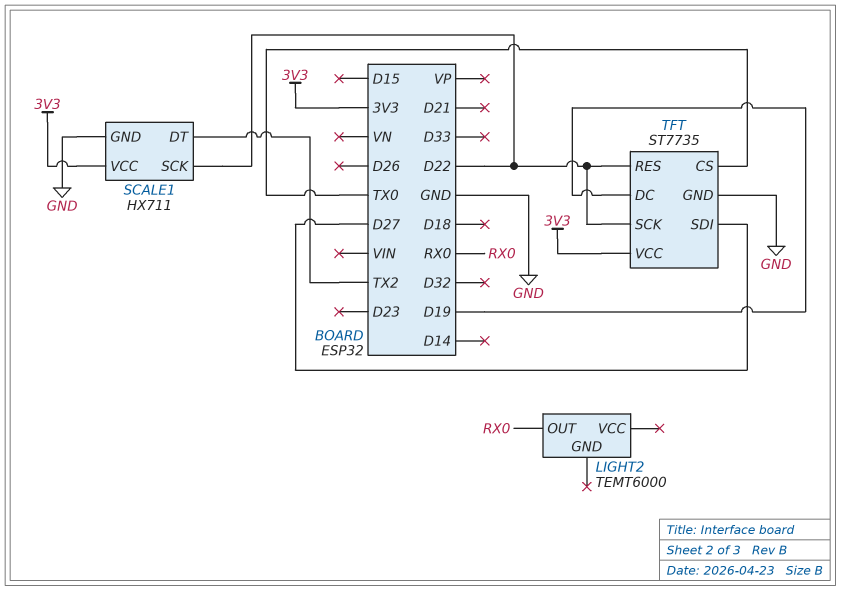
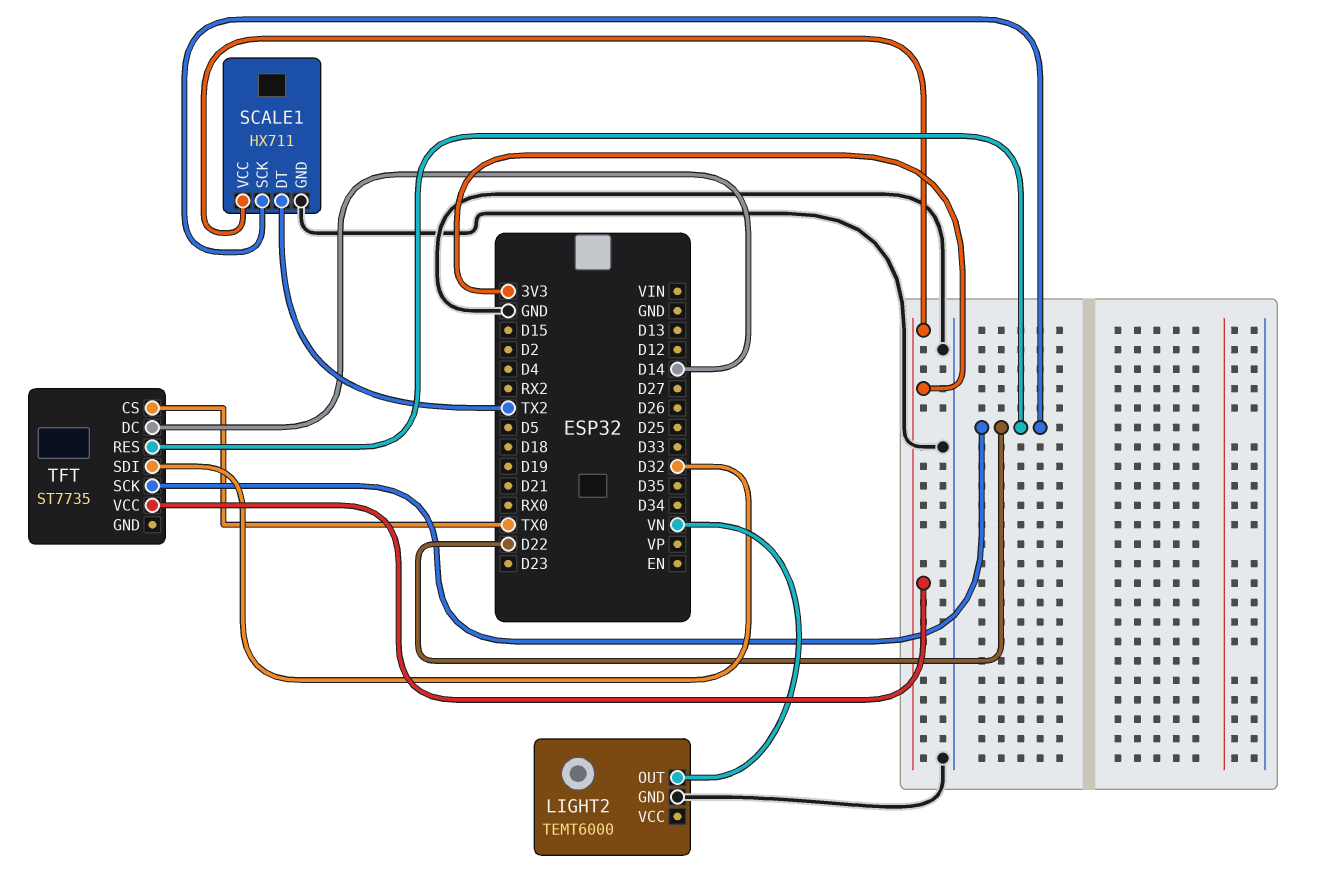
LIGHT2 pin GND: none -> GND
LIGHT2 pin OUT: RX0 -> VN
TFT pin DC: D19 -> D14
TFT pin GND: GND -> none
TFT pin SDI: D27 -> D32

